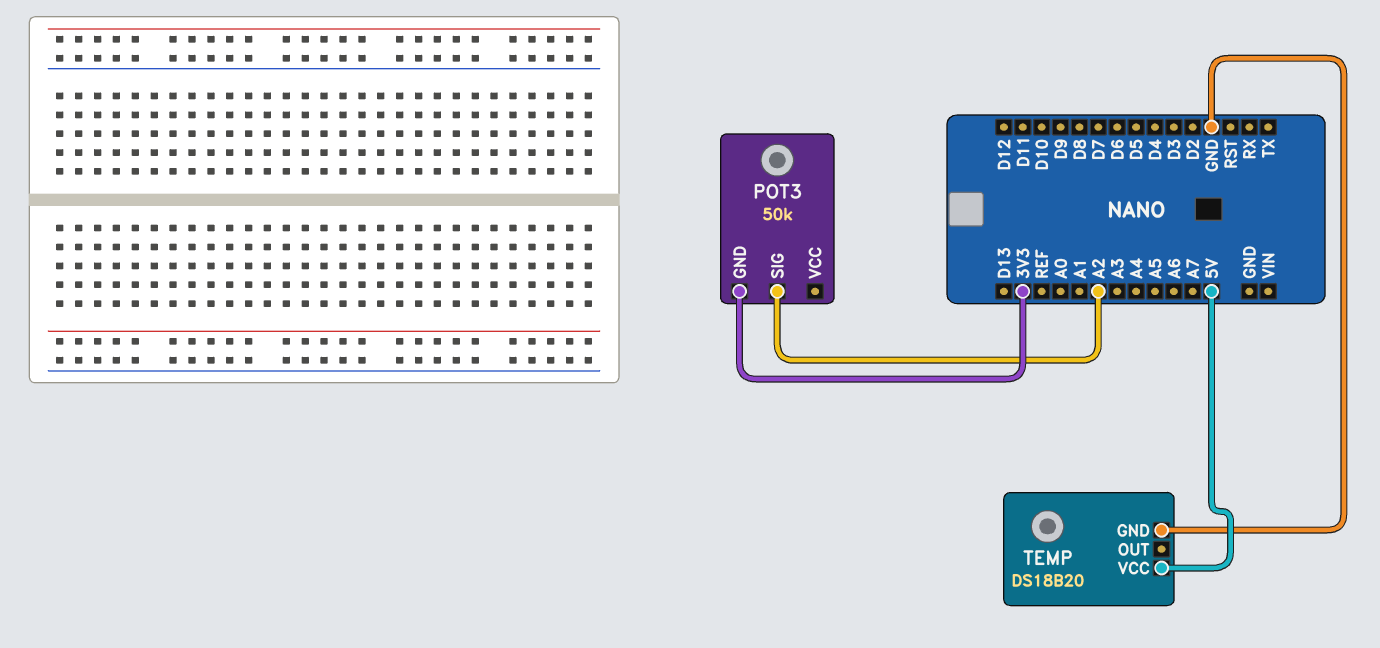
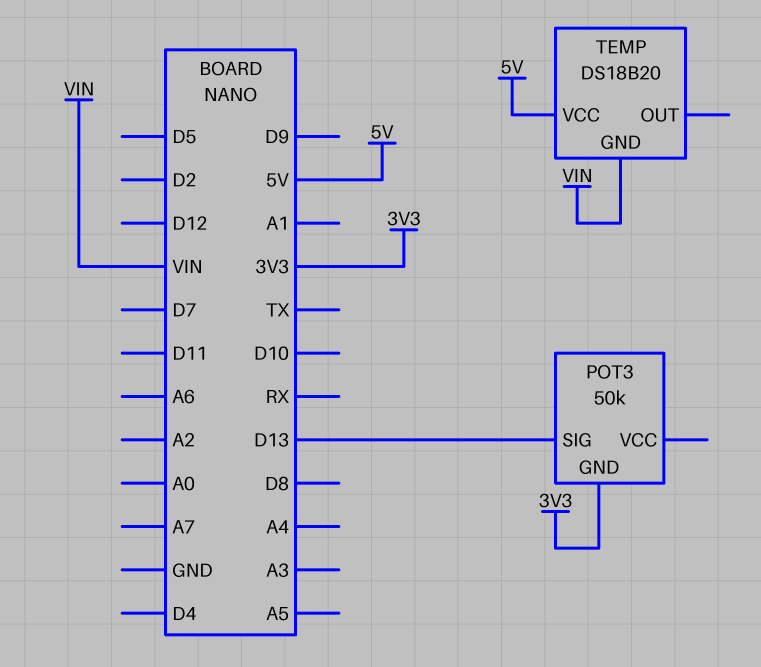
POT3 pin SIG: A2 -> D13
TEMP pin GND: GND -> VIN

